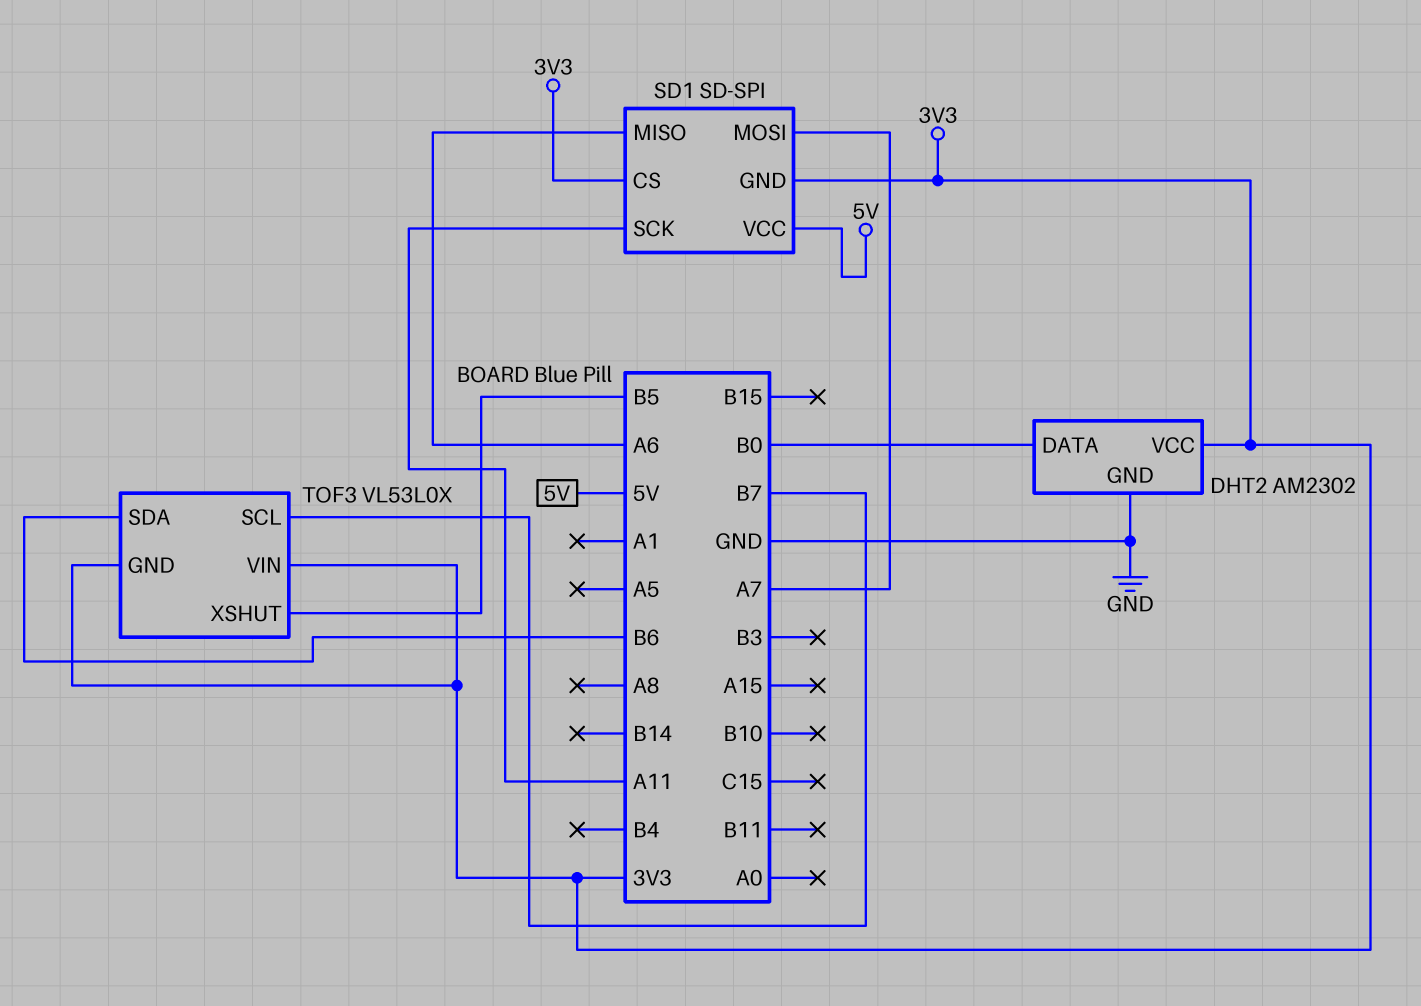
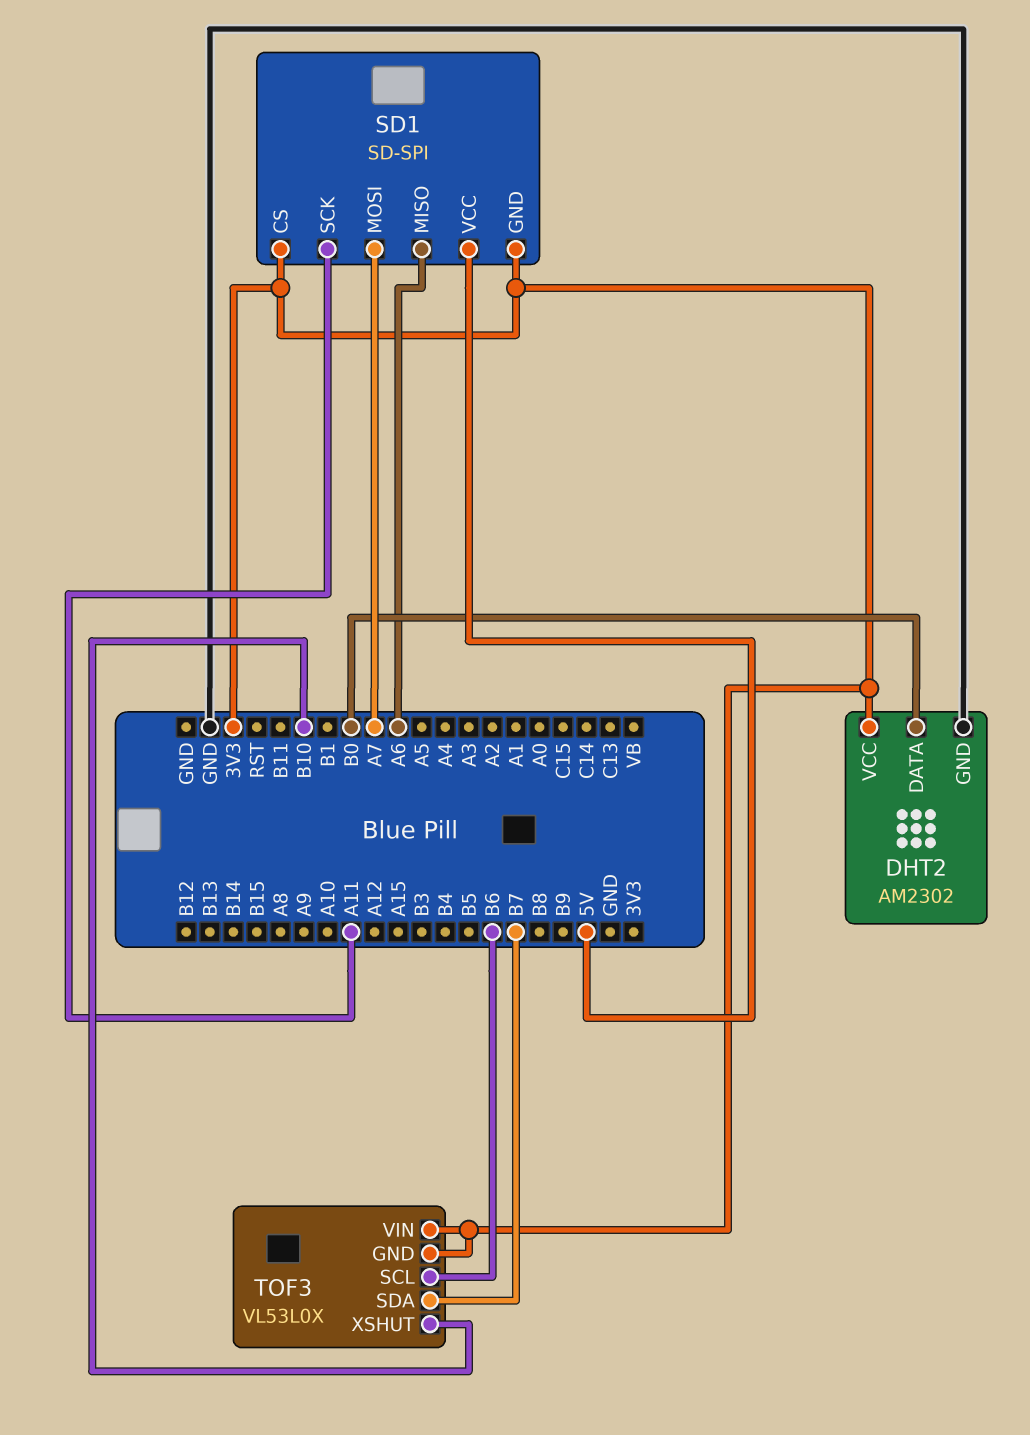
TOF3 pin SCL: B7 -> B6
TOF3 pin SDA: B6 -> B7
TOF3 pin XSHUT: B5 -> B10

